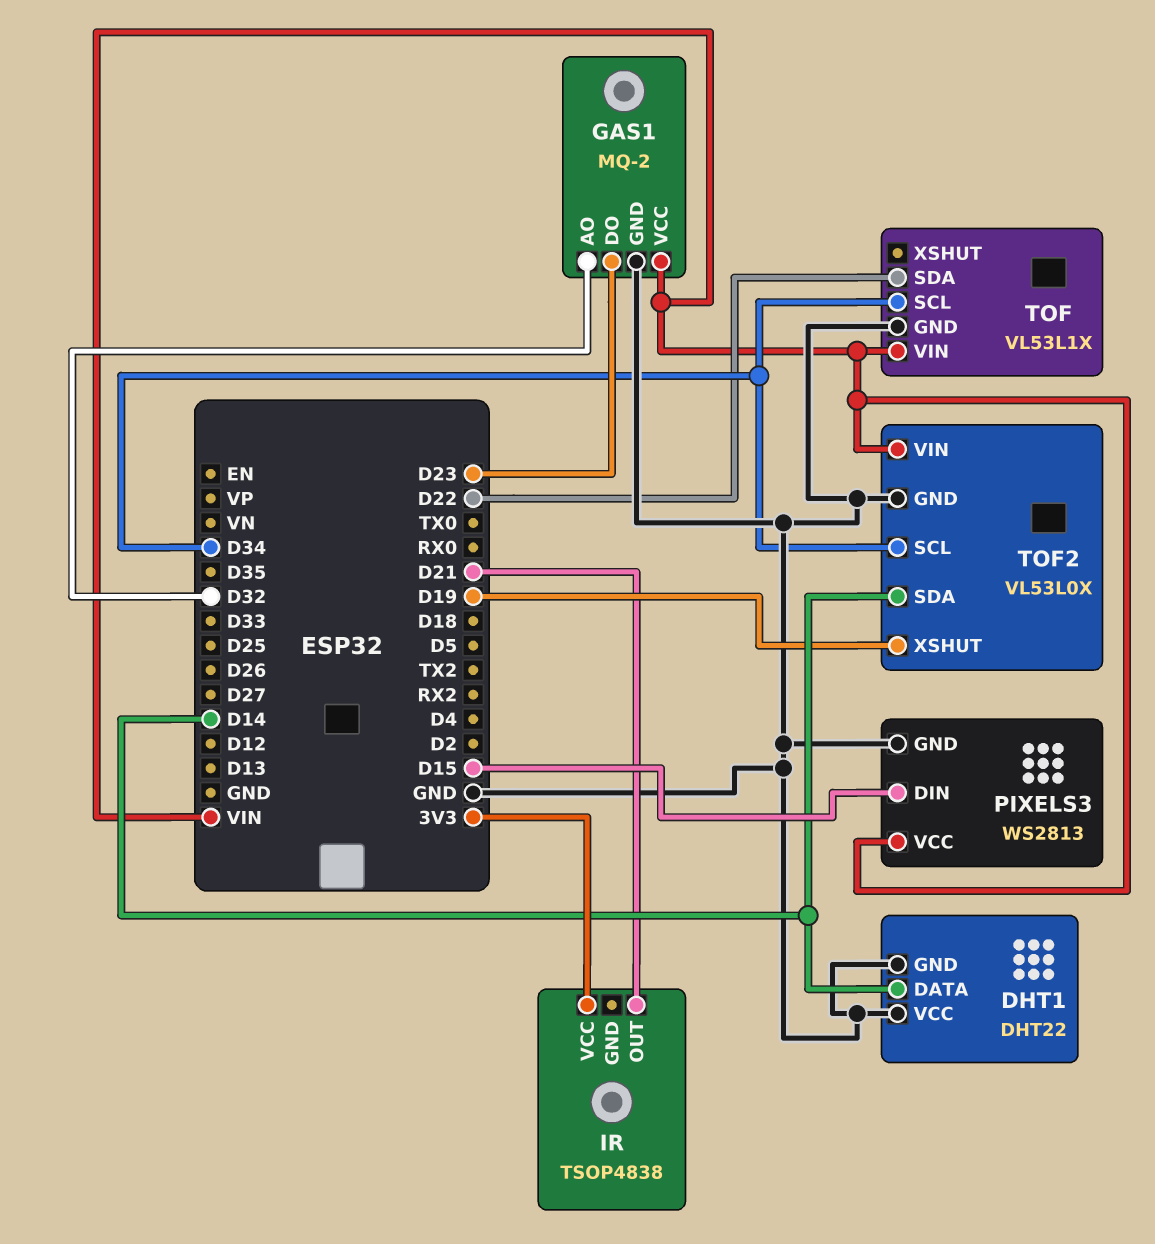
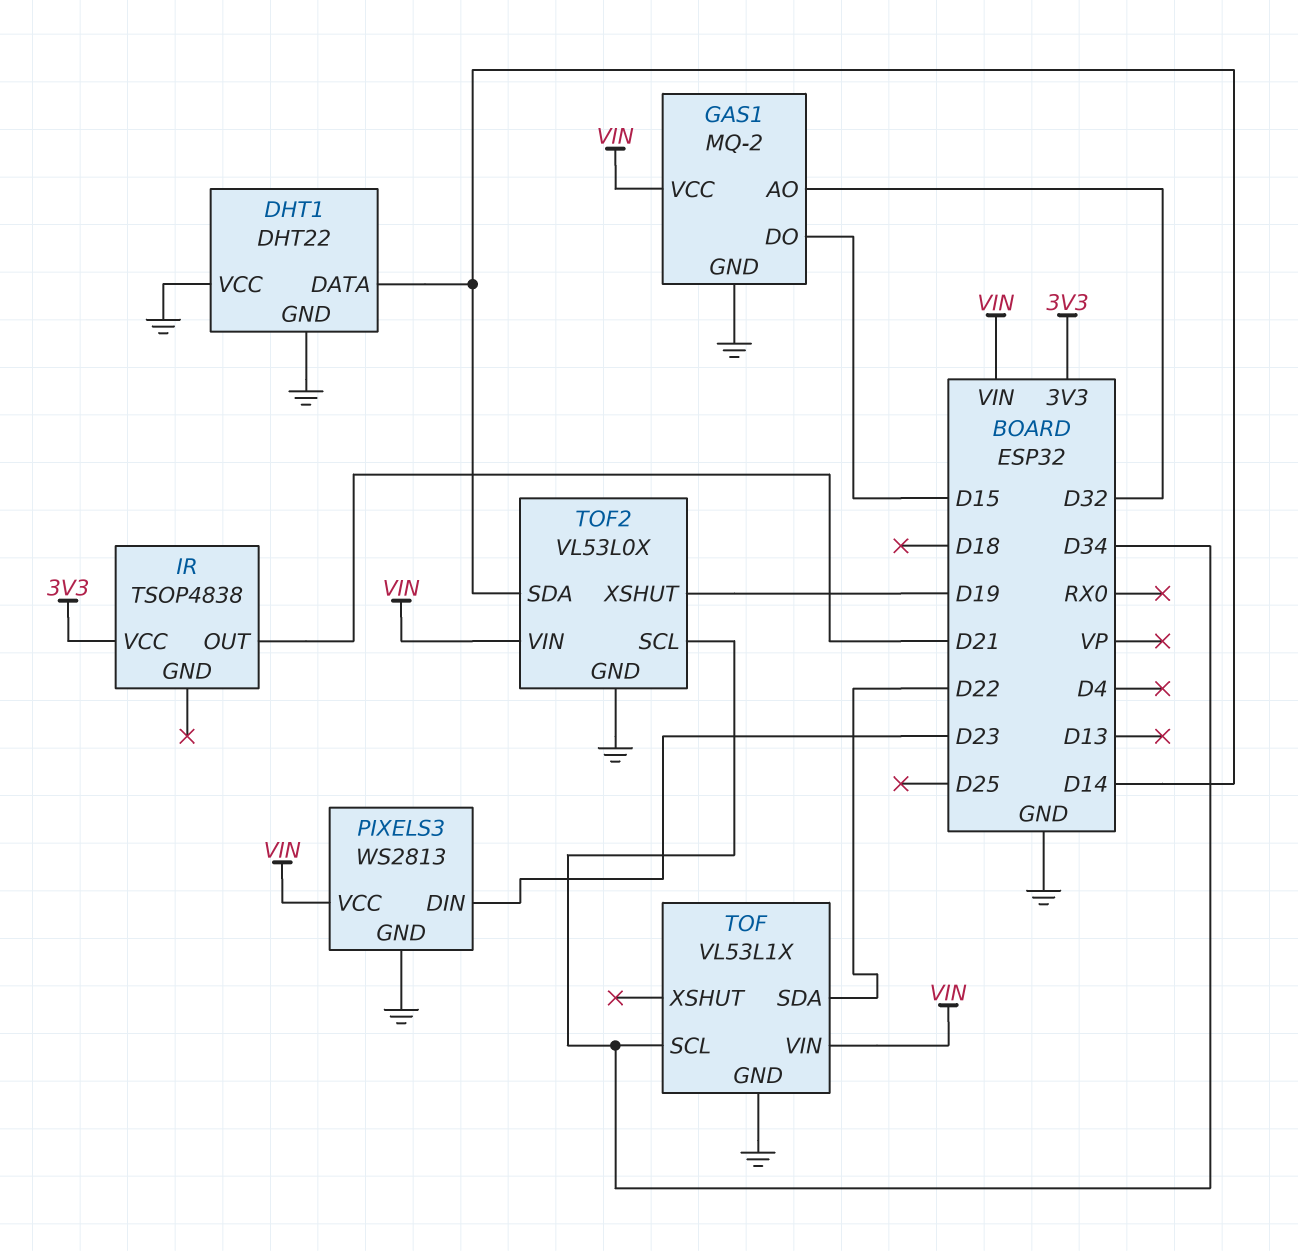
GAS1 pin DO: D23 -> D15
PIXELS3 pin DIN: D15 -> D23

